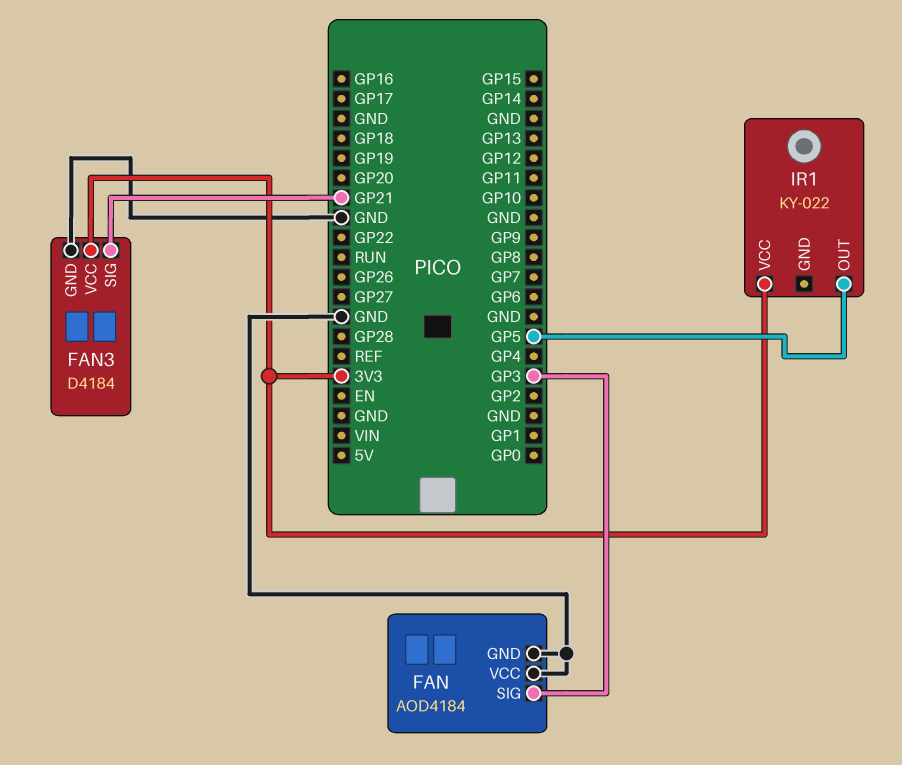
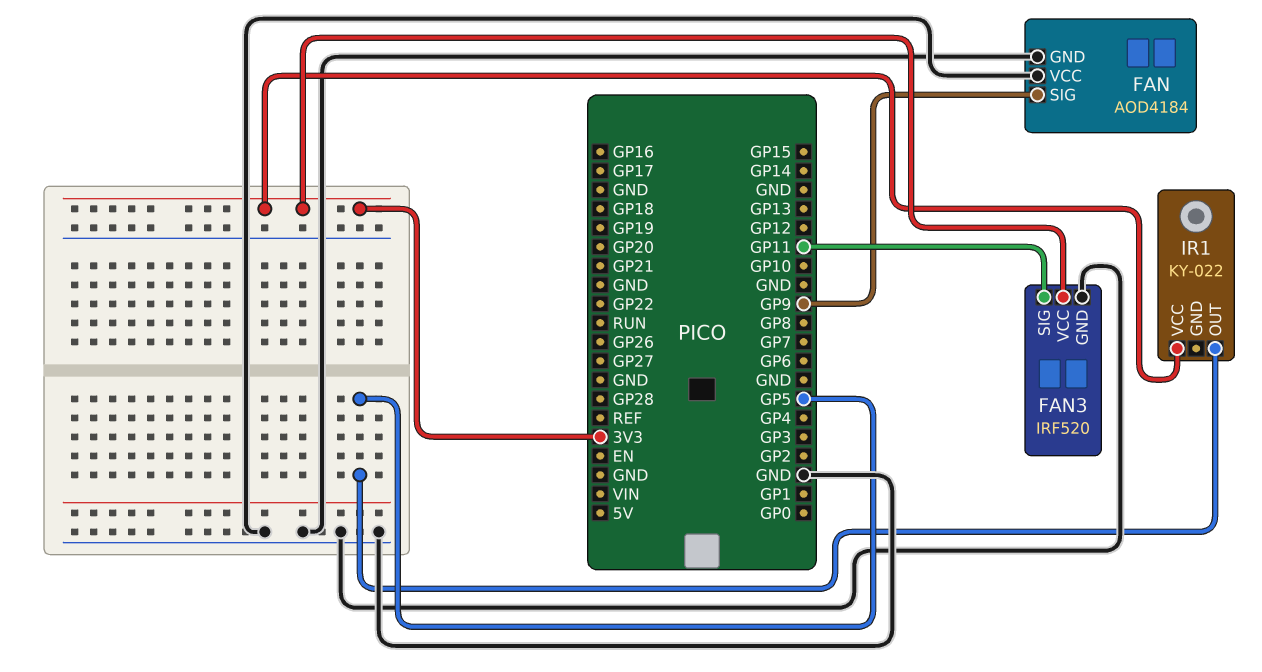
FAN pin SIG: GP3 -> GP9
FAN3: D4184 -> IRF520
FAN3 pin SIG: GP21 -> GP11

